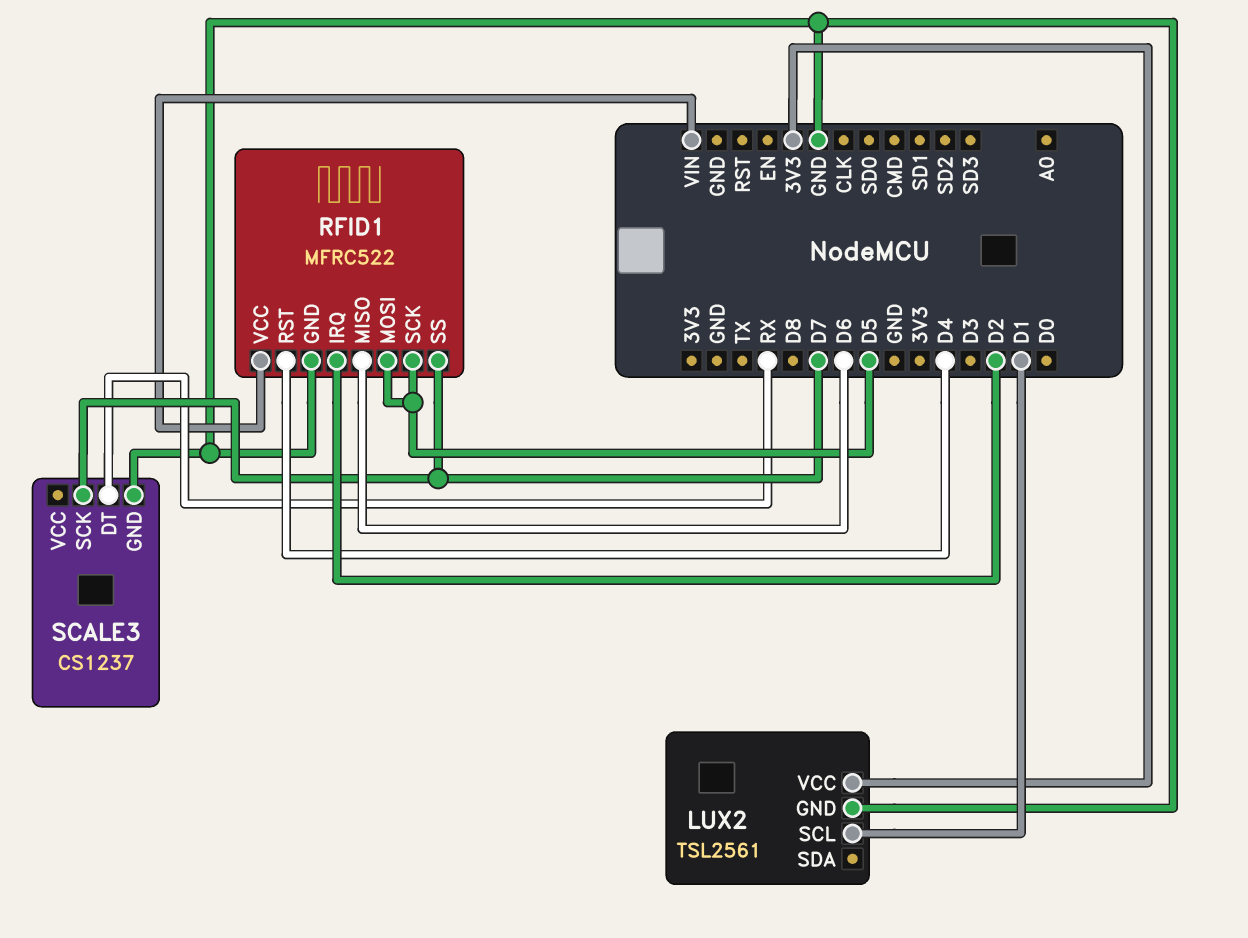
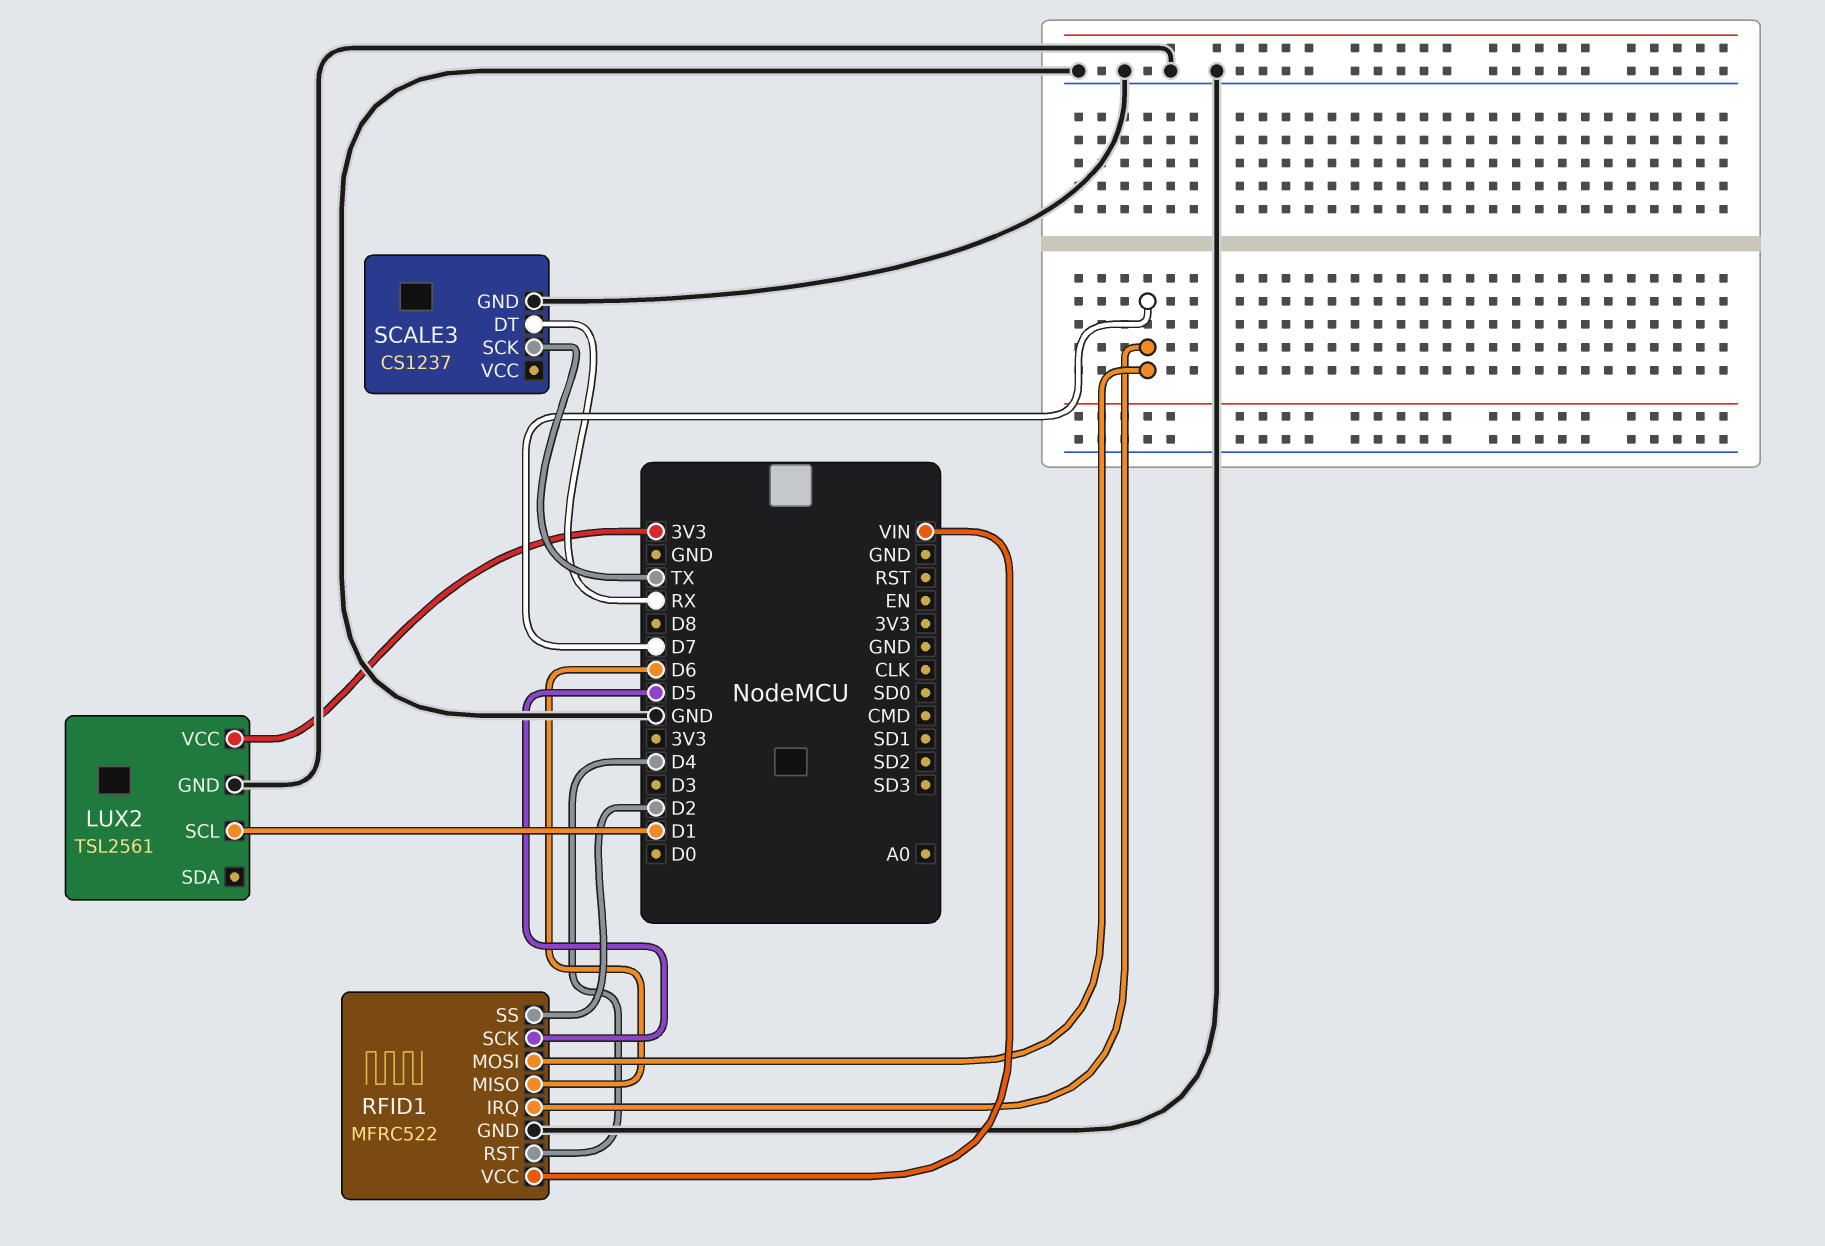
RFID1 pin IRQ: D2 -> D7
RFID1 pin MOSI: D5 -> D7
RFID1 pin SS: D7 -> D2
SCALE3 pin SCK: D7 -> TX

